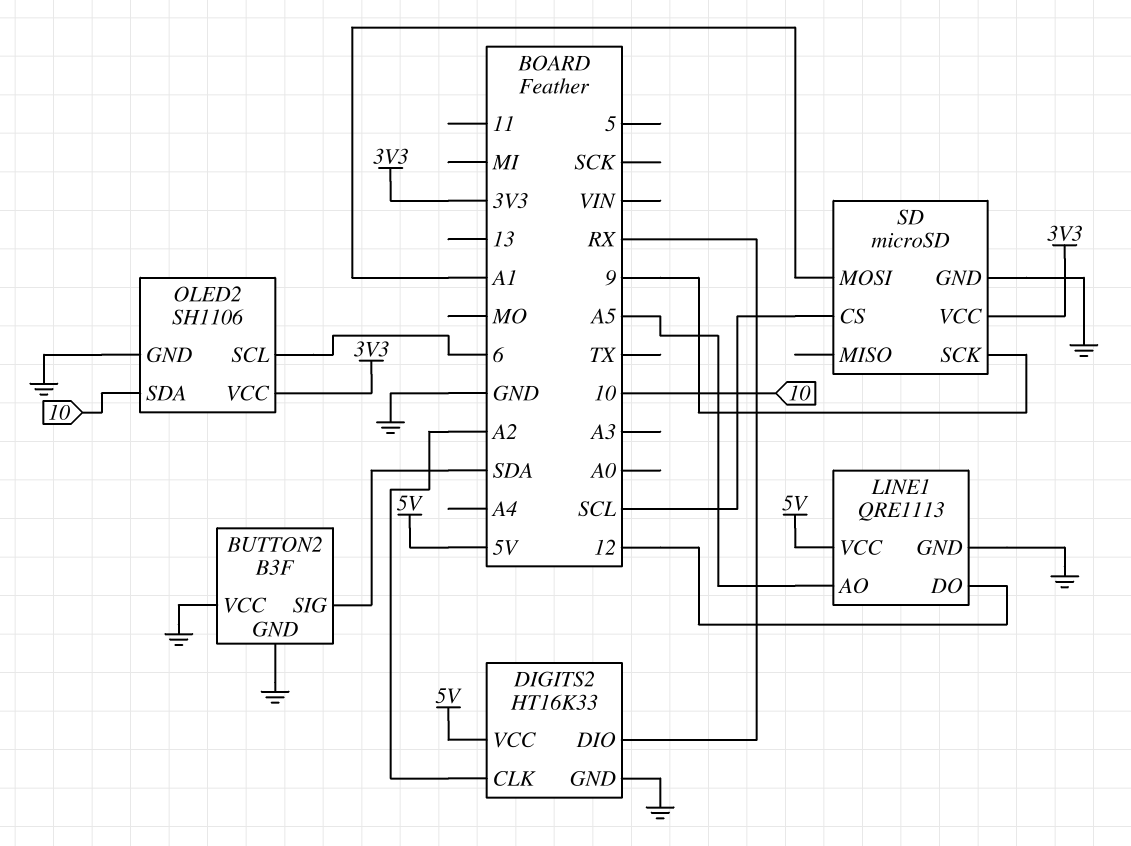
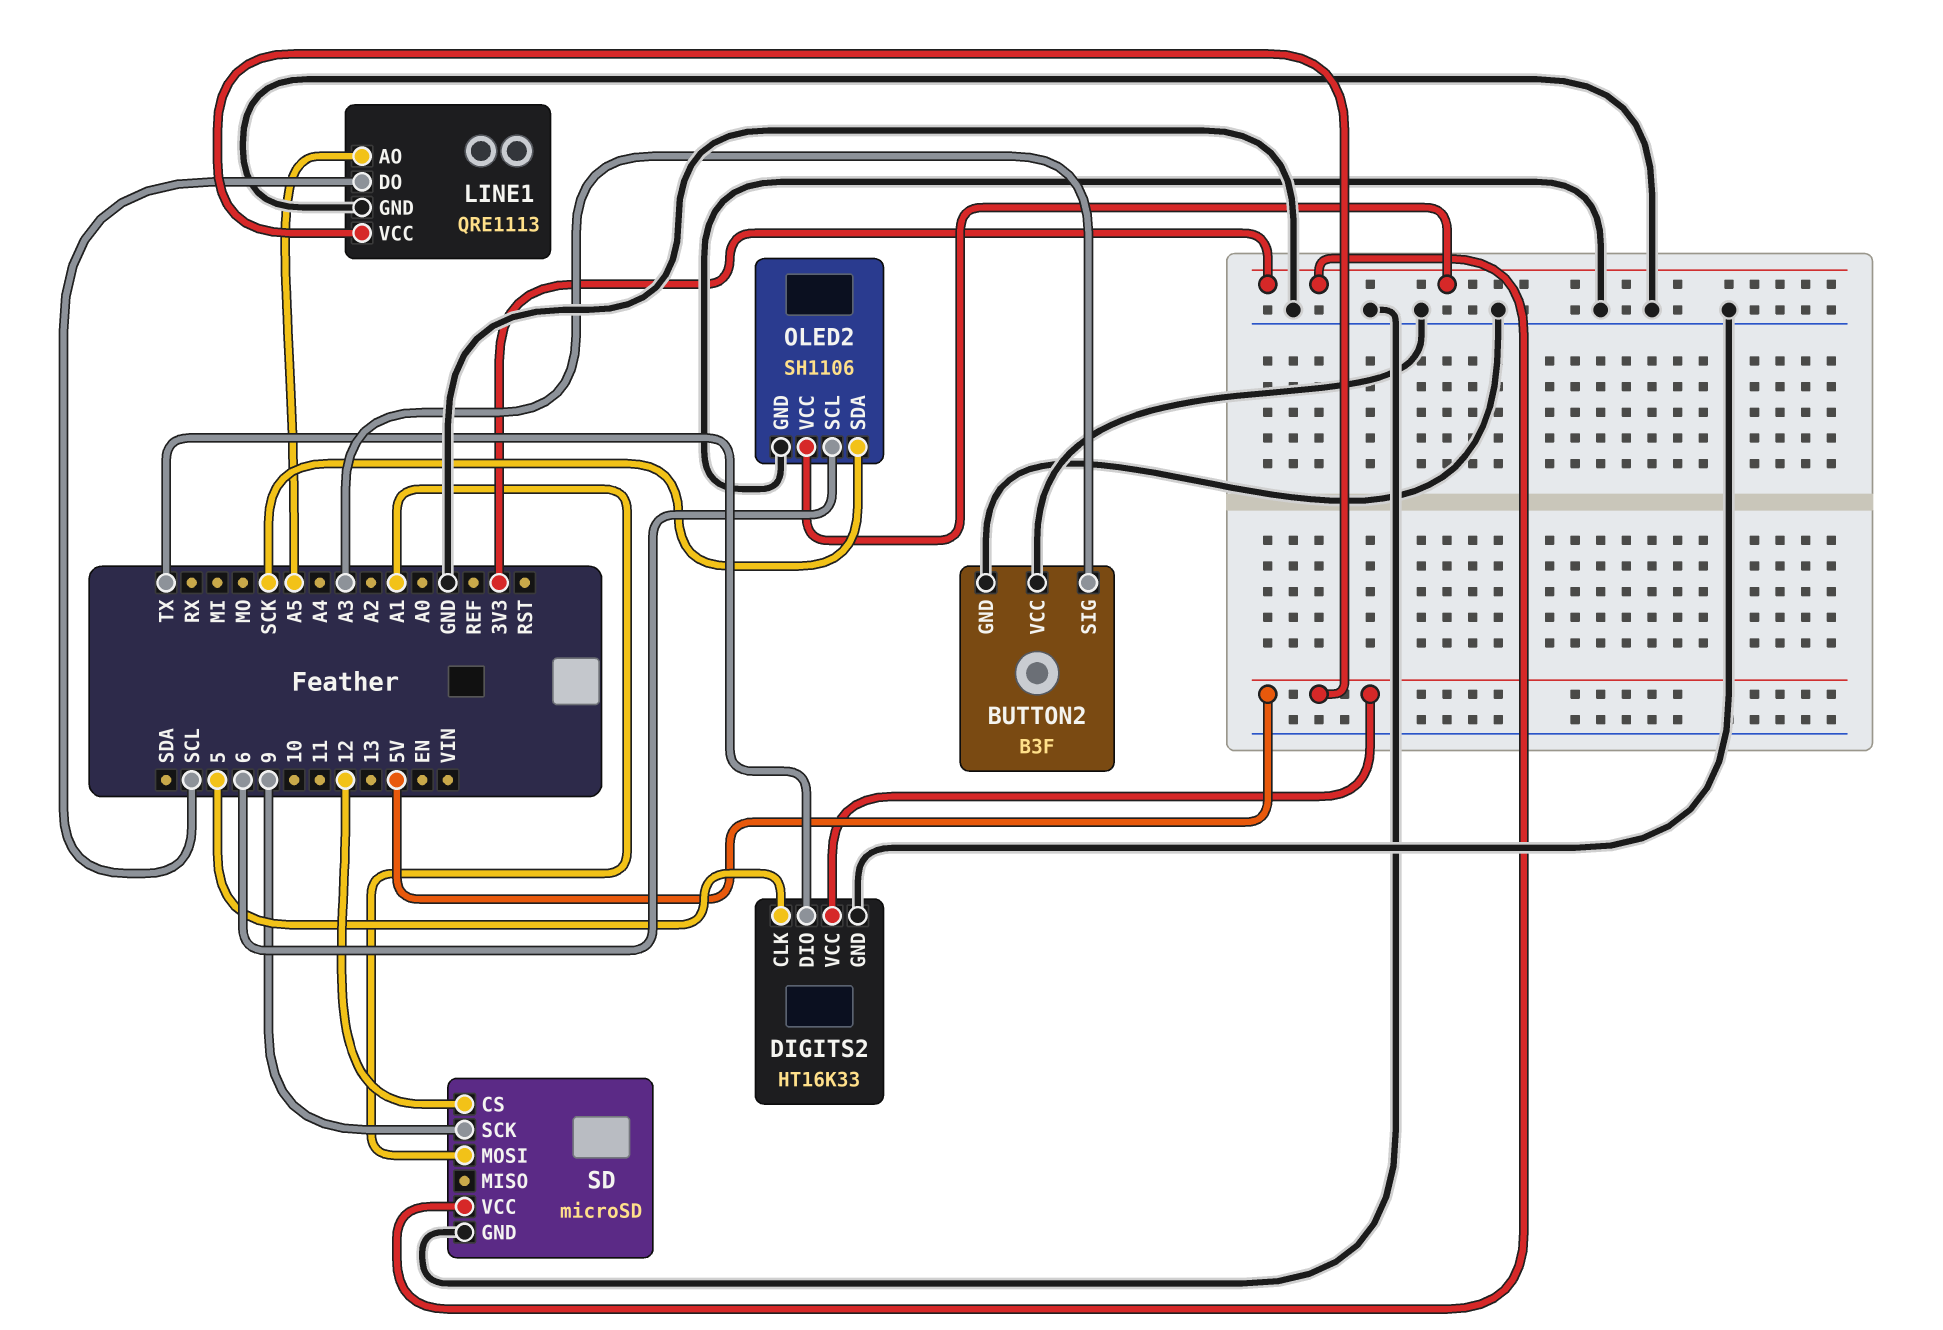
BUTTON2 pin SIG: SDA -> A3
DIGITS2 pin CLK: A2 -> 5
DIGITS2 pin DIO: RX -> TX
LINE1 pin DO: 12 -> SCL
OLED2 pin SDA: 10 -> SCK
SD pin CS: SCL -> 12

